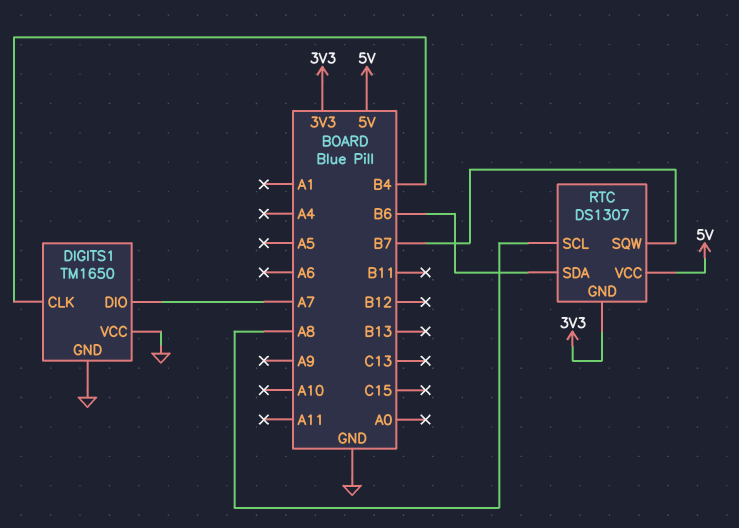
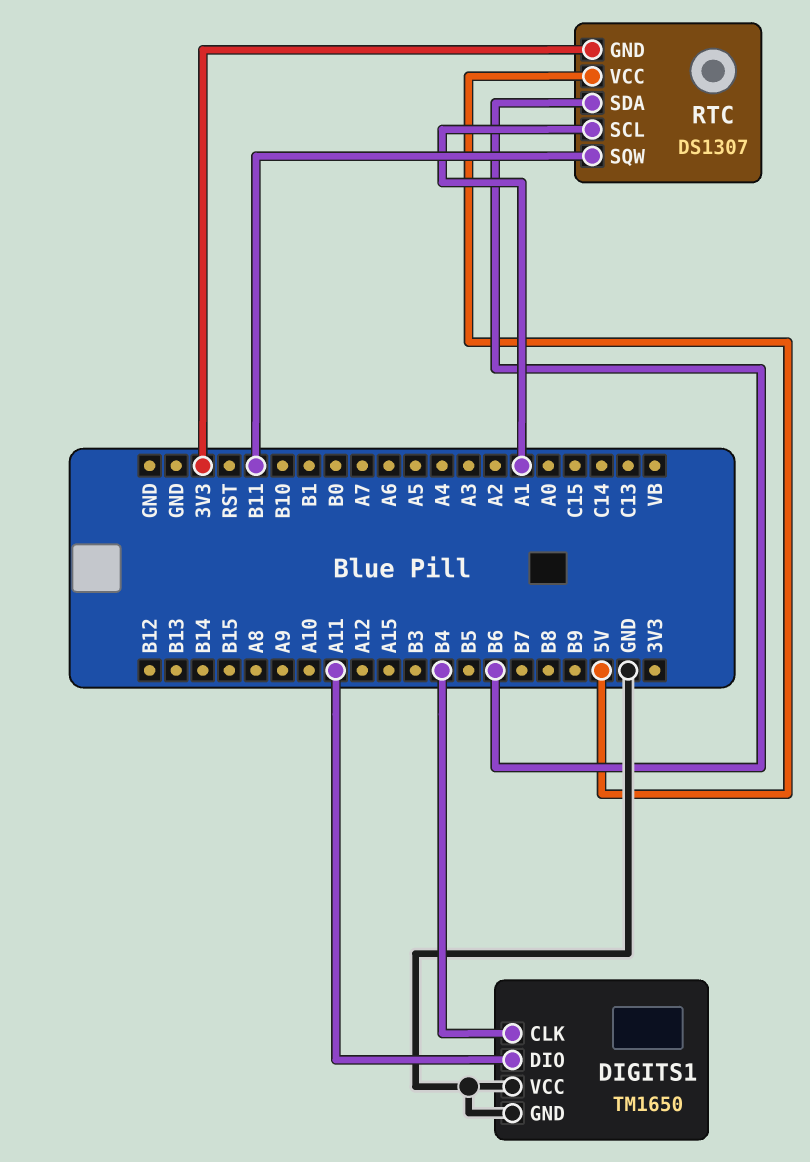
DIGITS1 pin DIO: A7 -> A11
RTC pin SCL: A8 -> A1
RTC pin SQW: B7 -> B11

